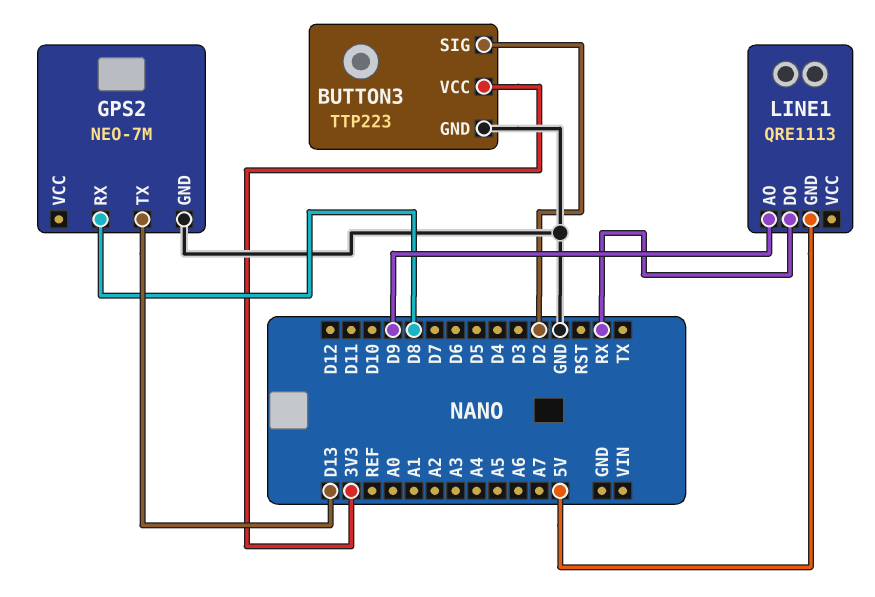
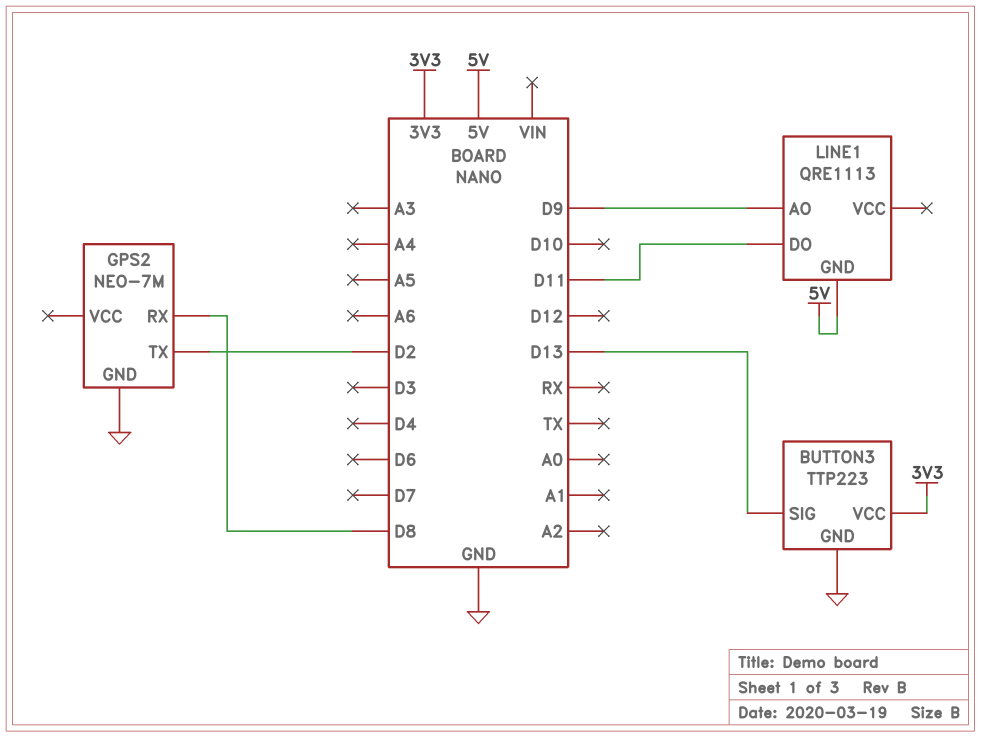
BUTTON3 pin SIG: D2 -> D13
GPS2 pin TX: D13 -> D2
LINE1 pin DO: RX -> D11

